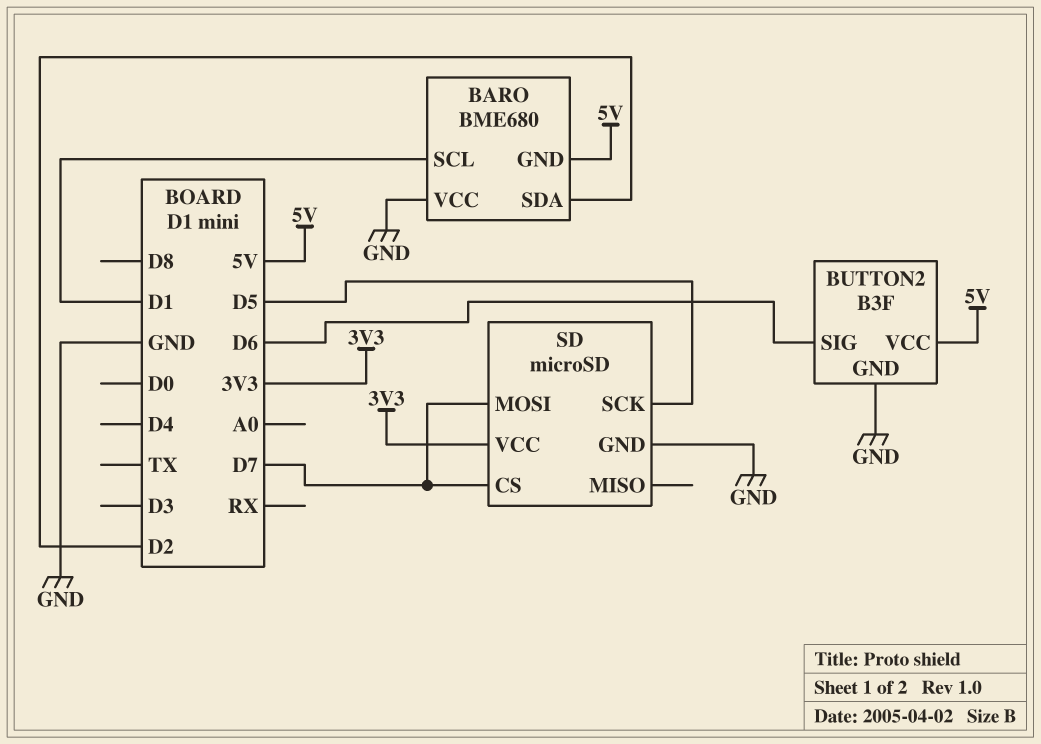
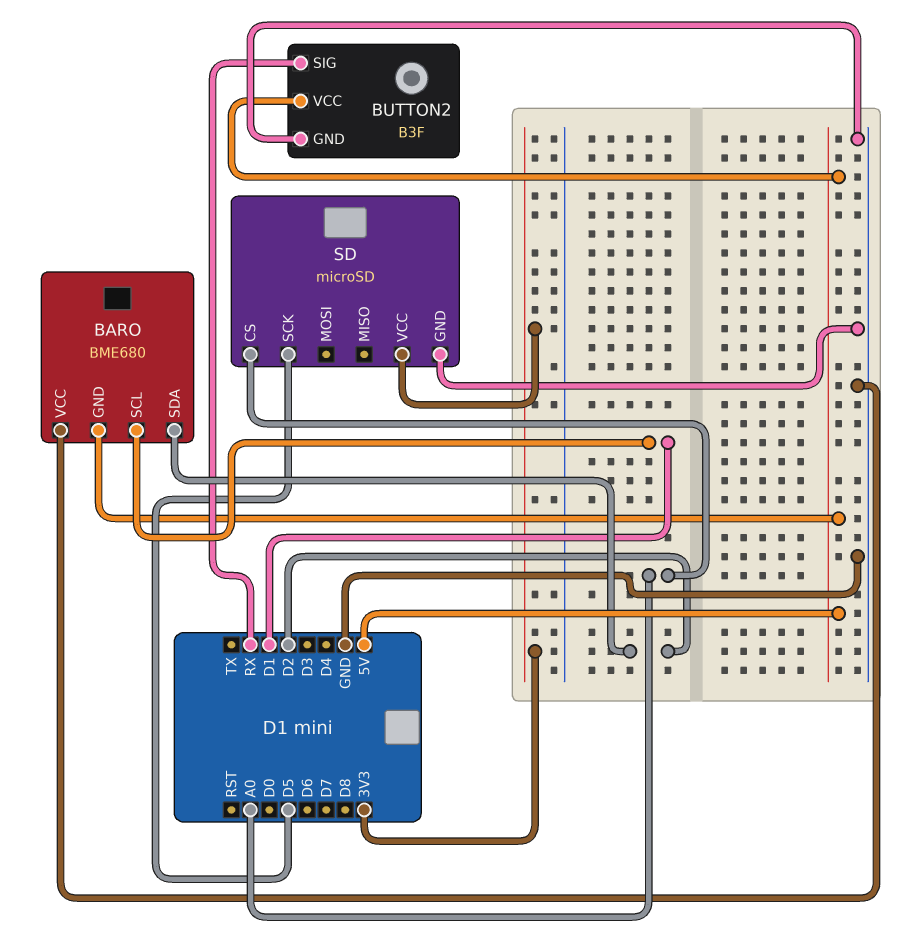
BUTTON2 pin SIG: D6 -> RX
SD pin CS: D7 -> A0
SD pin MOSI: D7 -> none

